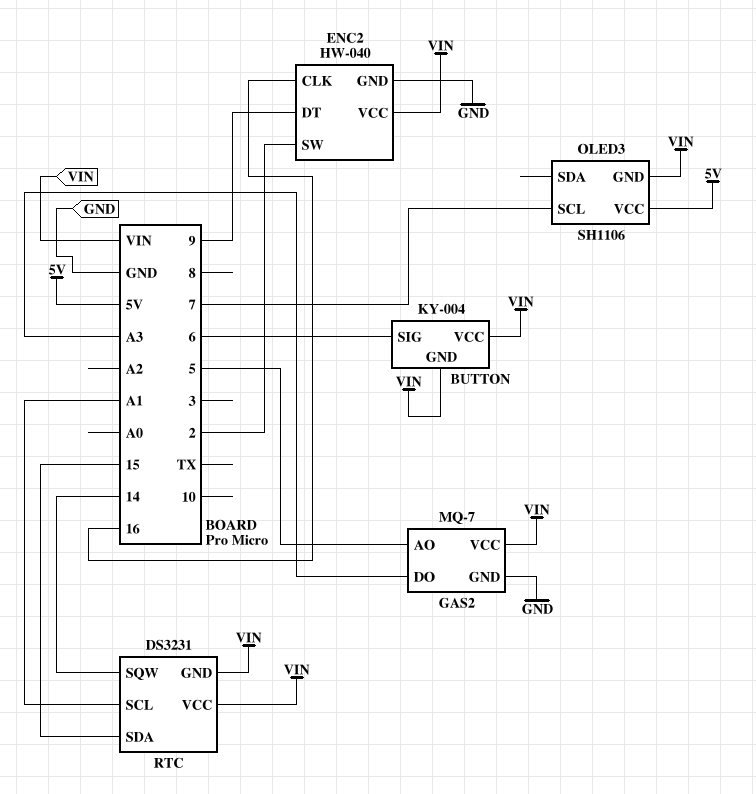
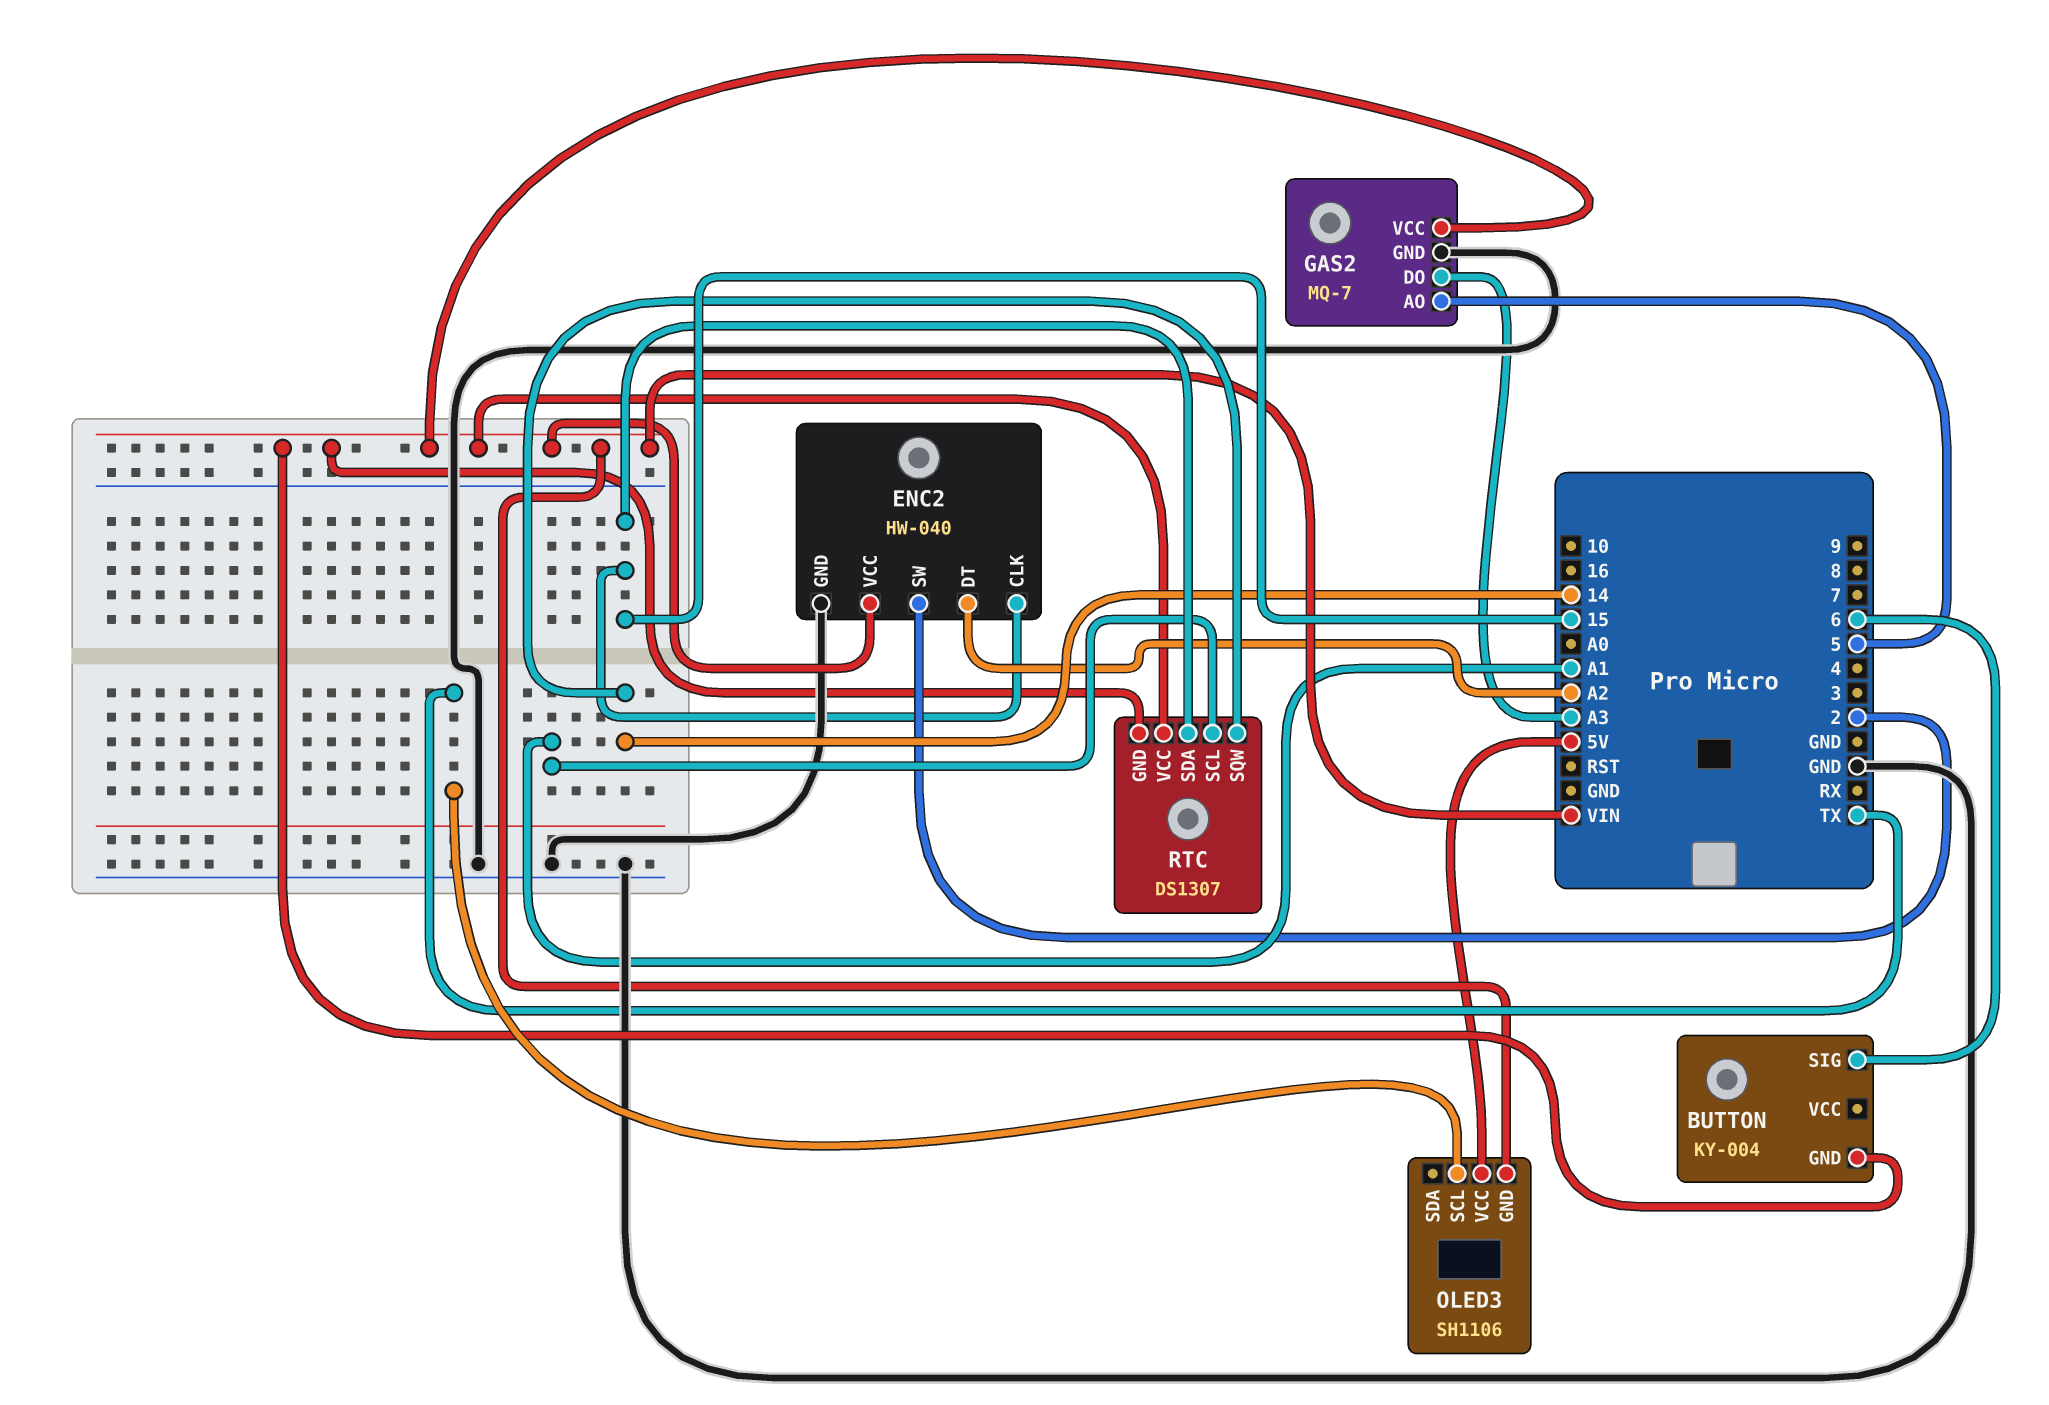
BUTTON pin VCC: VIN -> none
ENC2 pin CLK: 16 -> 15
ENC2 pin DT: 9 -> A2
OLED3 pin SCL: 7 -> TX
RTC: DS3231 -> DS1307

